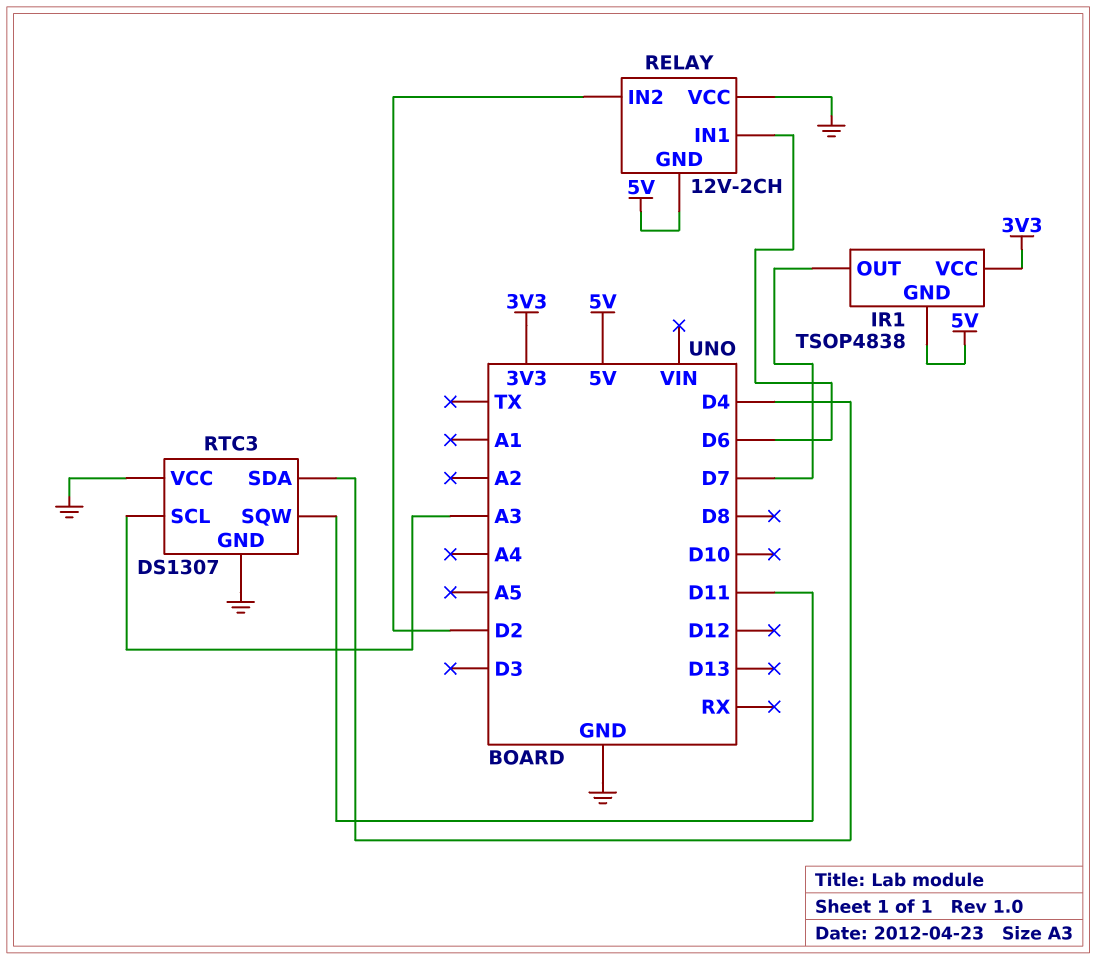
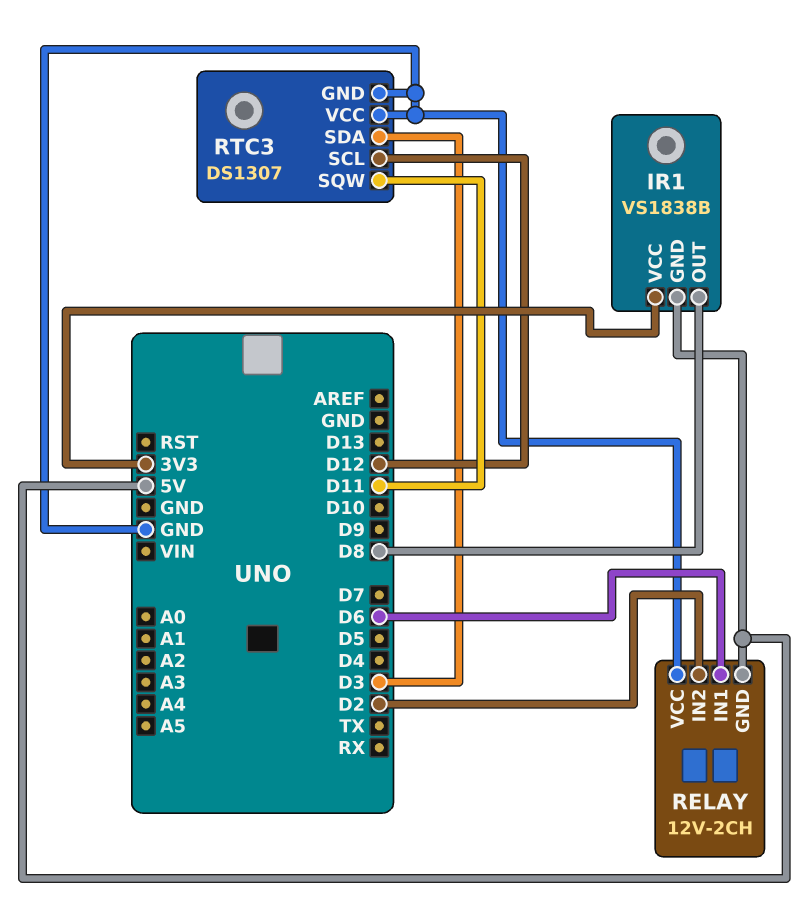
IR1: TSOP4838 -> VS1838B
IR1 pin OUT: D7 -> D8
RTC3 pin SCL: A3 -> D12
RTC3 pin SDA: D4 -> D3

